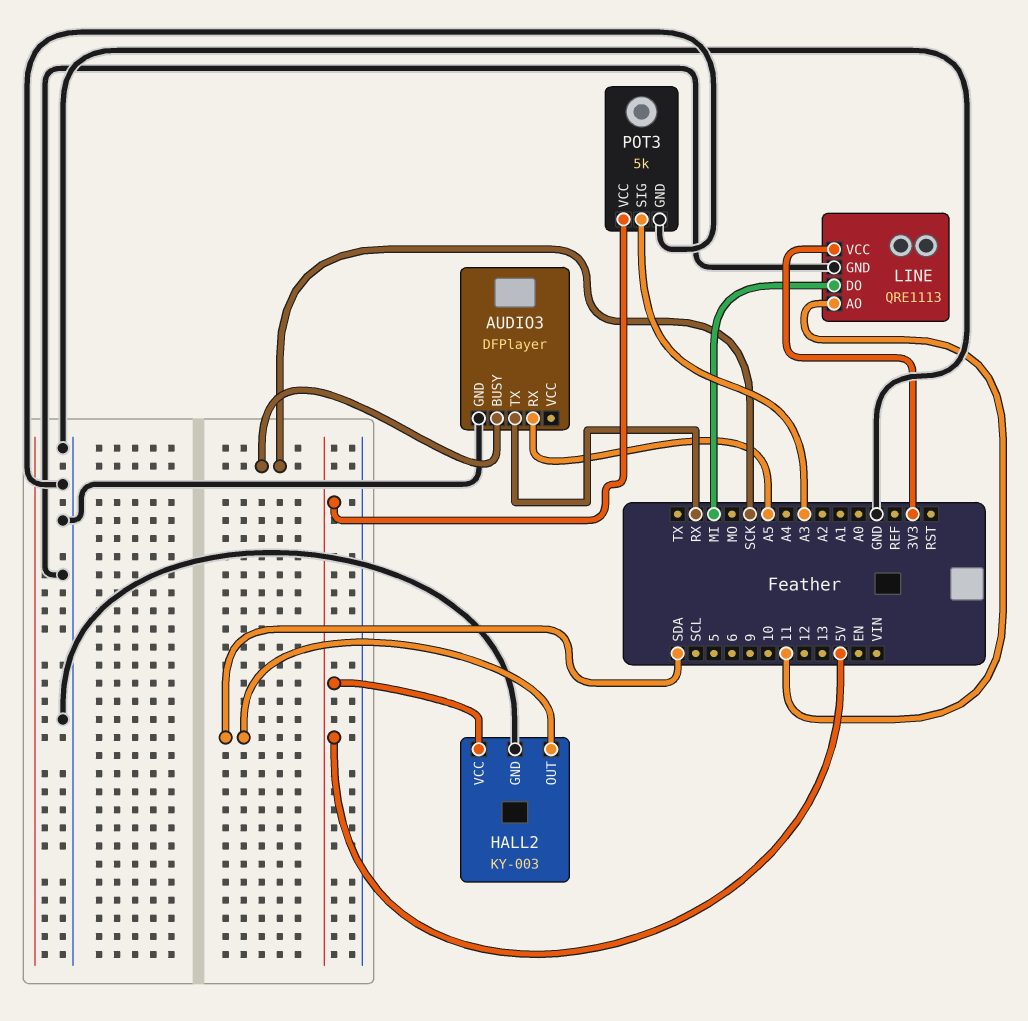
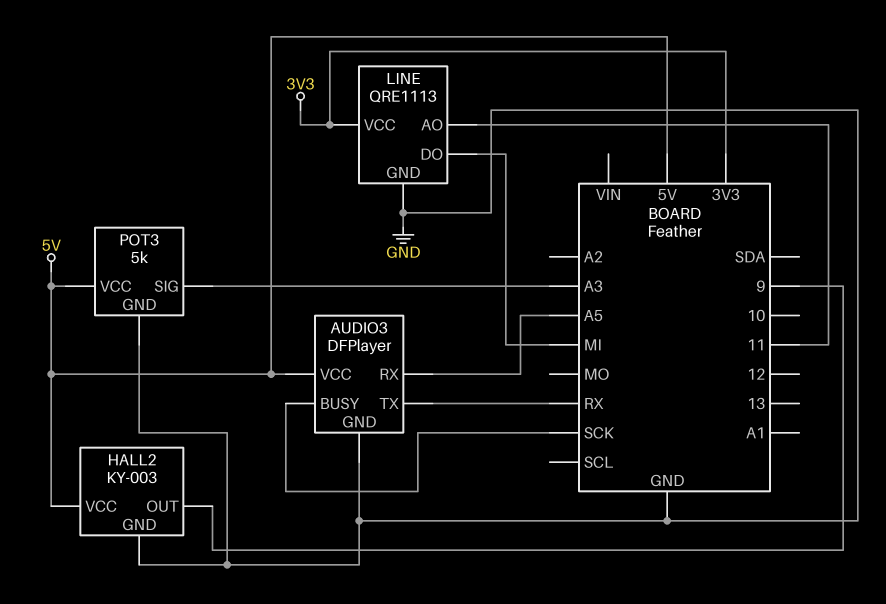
AUDIO3 pin VCC: none -> 5V
HALL2 pin OUT: SDA -> 9

